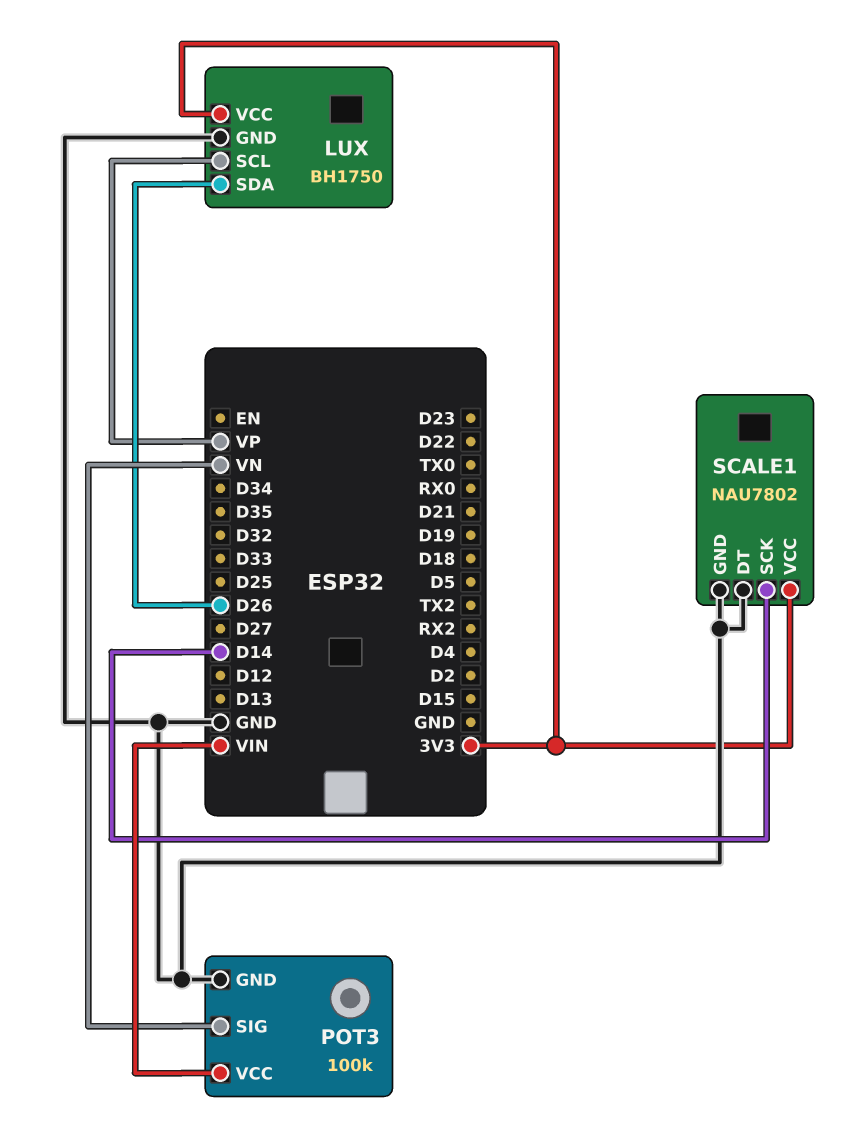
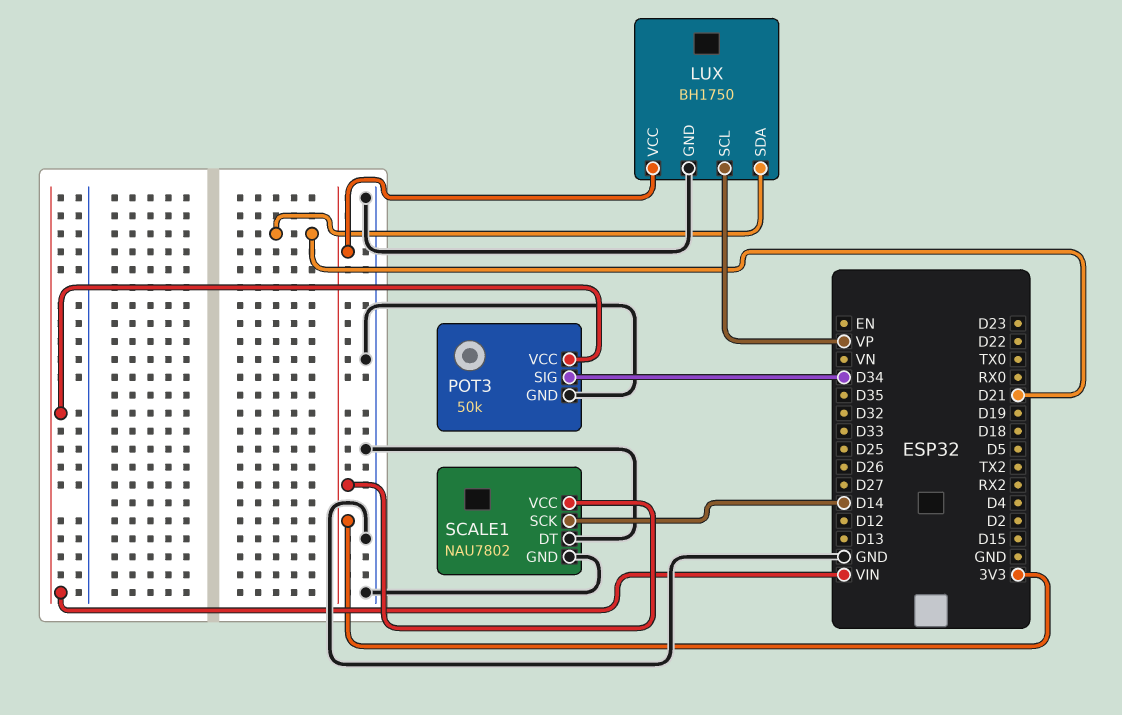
LUX pin SDA: D26 -> D21
POT3: 100k -> 50k
POT3 pin SIG: VN -> D34

